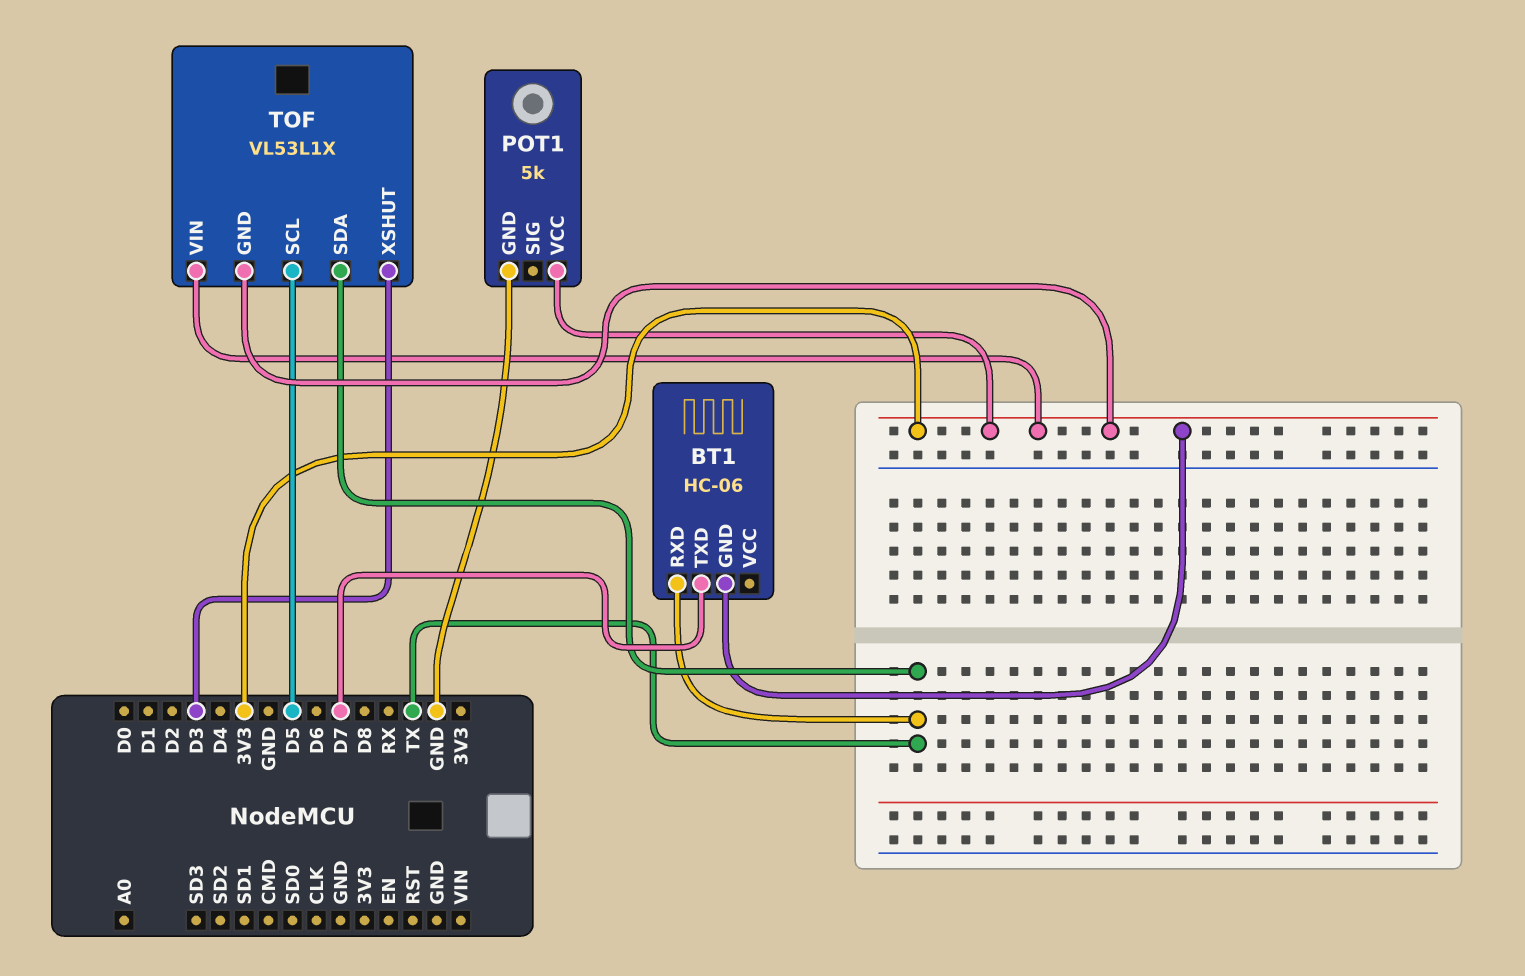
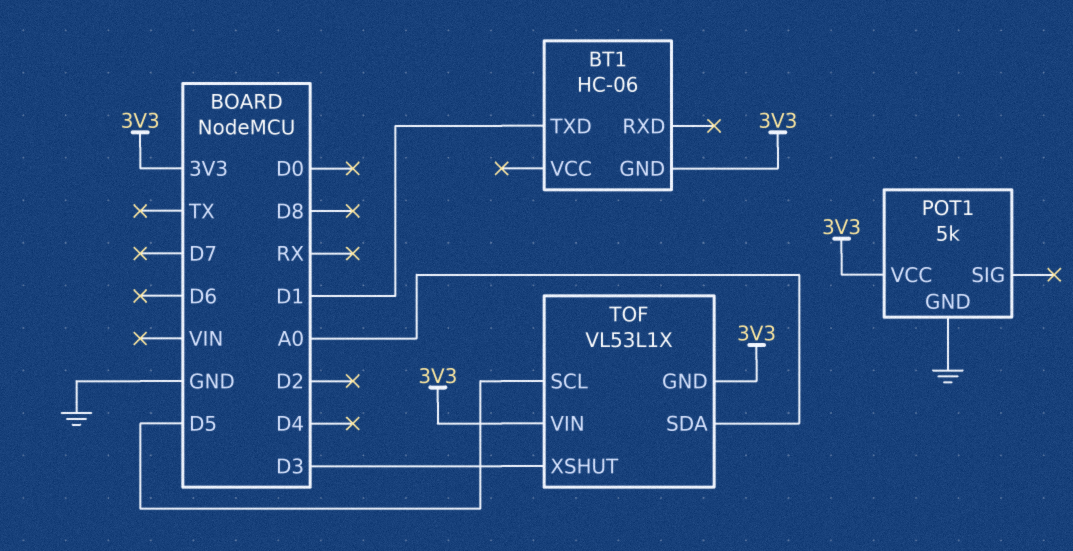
BT1 pin RXD: TX -> none
BT1 pin TXD: D7 -> D1
TOF pin SDA: TX -> A0

